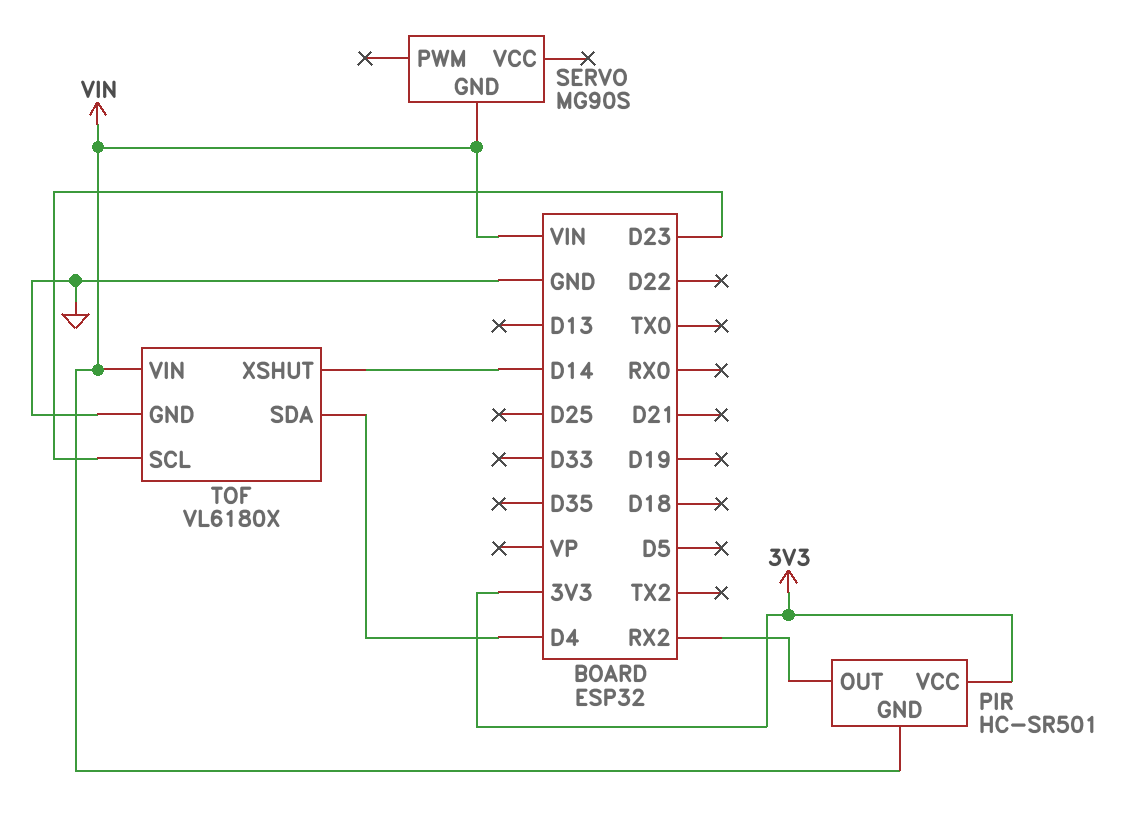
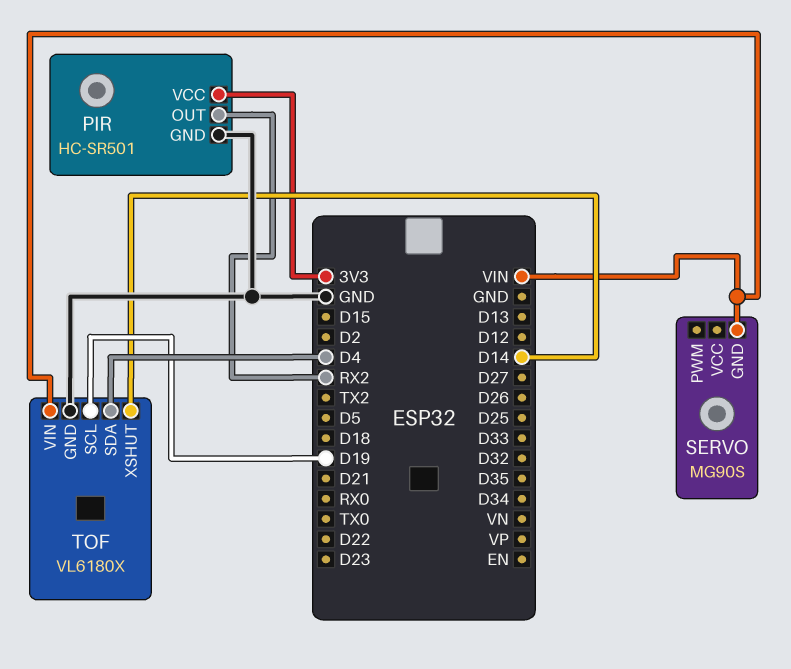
PIR pin GND: VIN -> GND
TOF pin SCL: D23 -> D19

